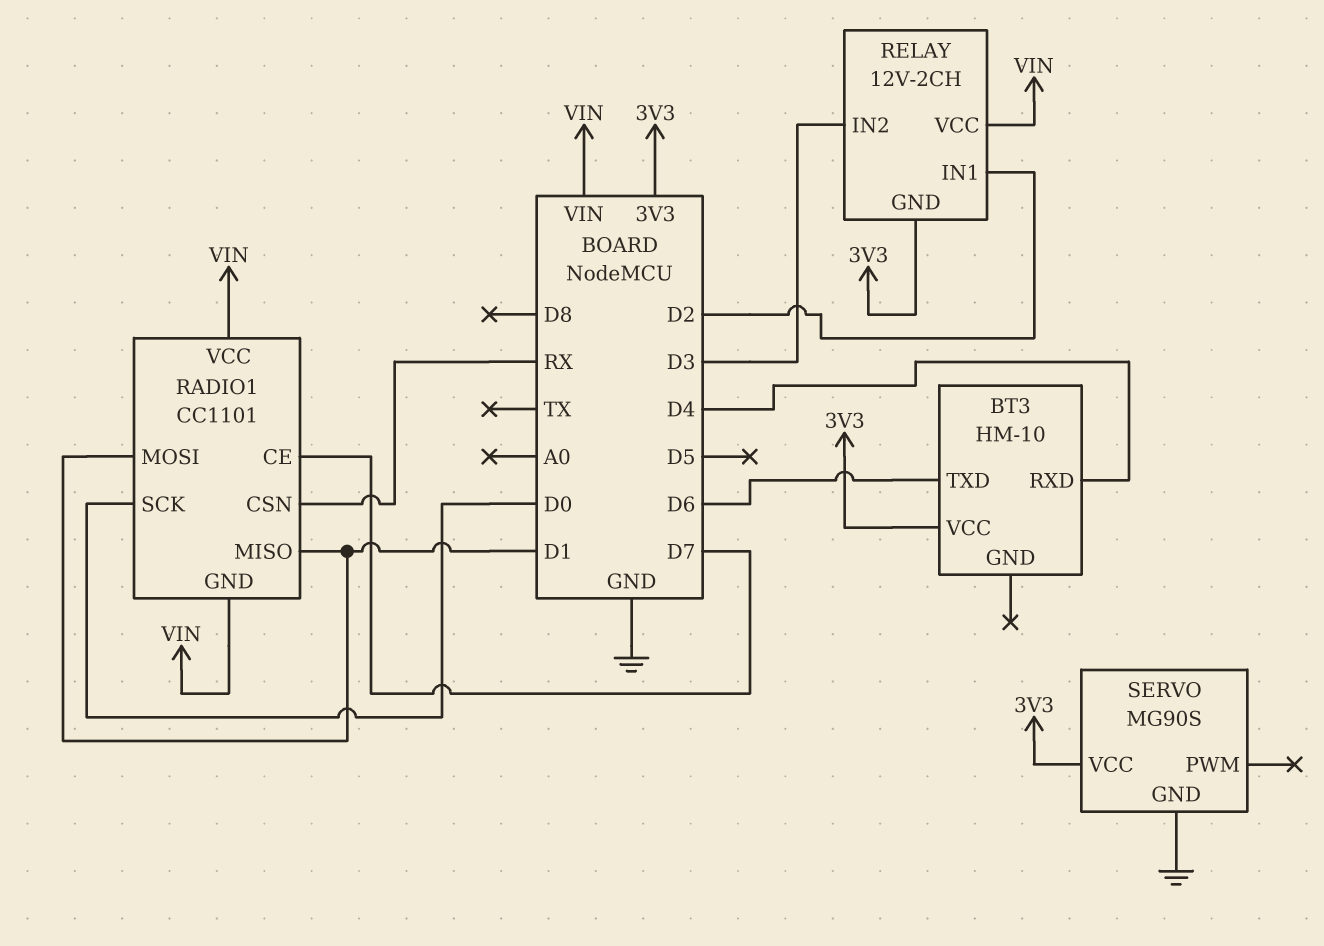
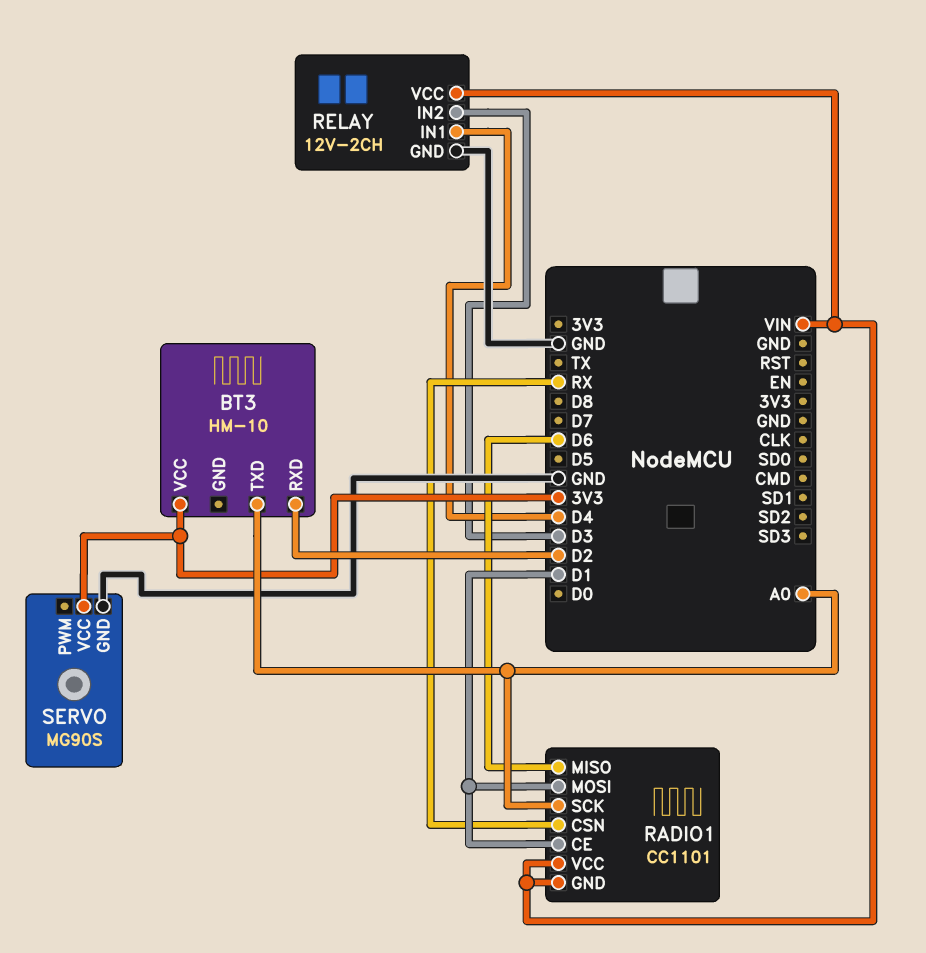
BT3 pin RXD: D4 -> D2
BT3 pin TXD: D6 -> A0
RADIO1 pin CE: D7 -> D1
RADIO1 pin MISO: D1 -> D6
RADIO1 pin SCK: D0 -> A0
RELAY pin GND: 3V3 -> GND
RELAY pin IN1: D2 -> D4

